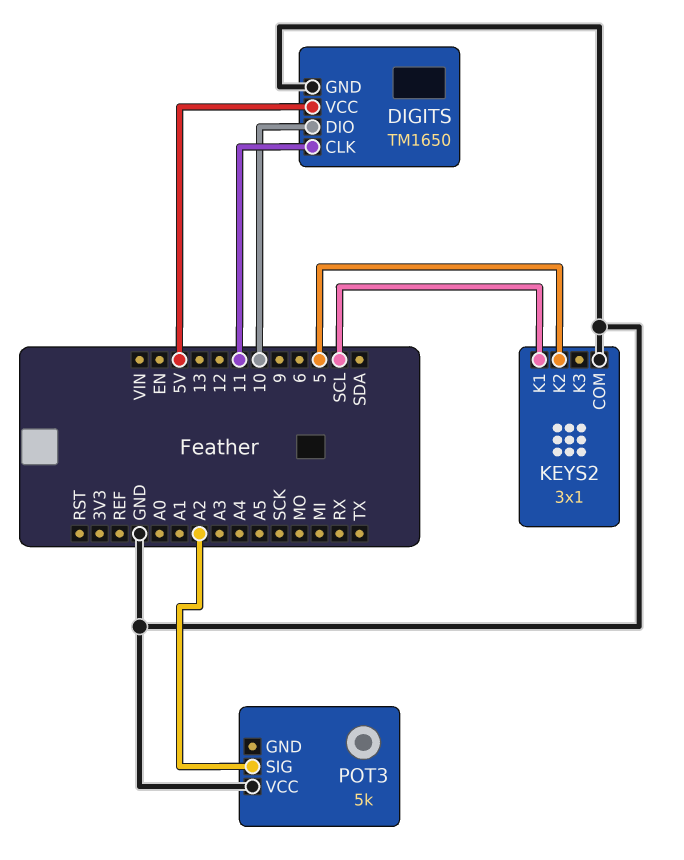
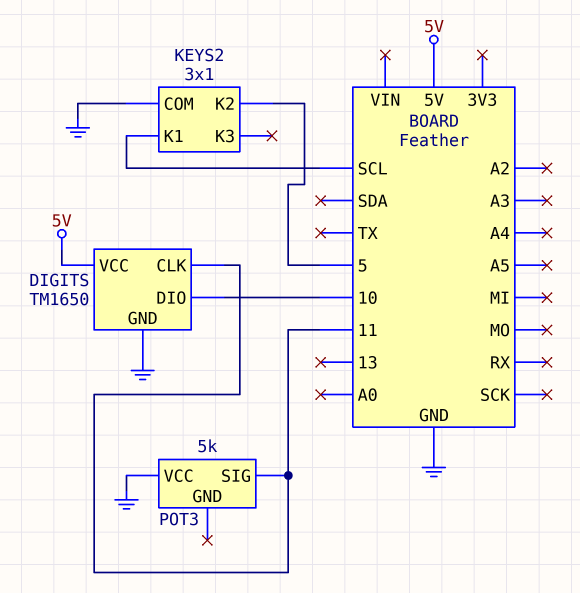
POT3 pin SIG: A2 -> 11

